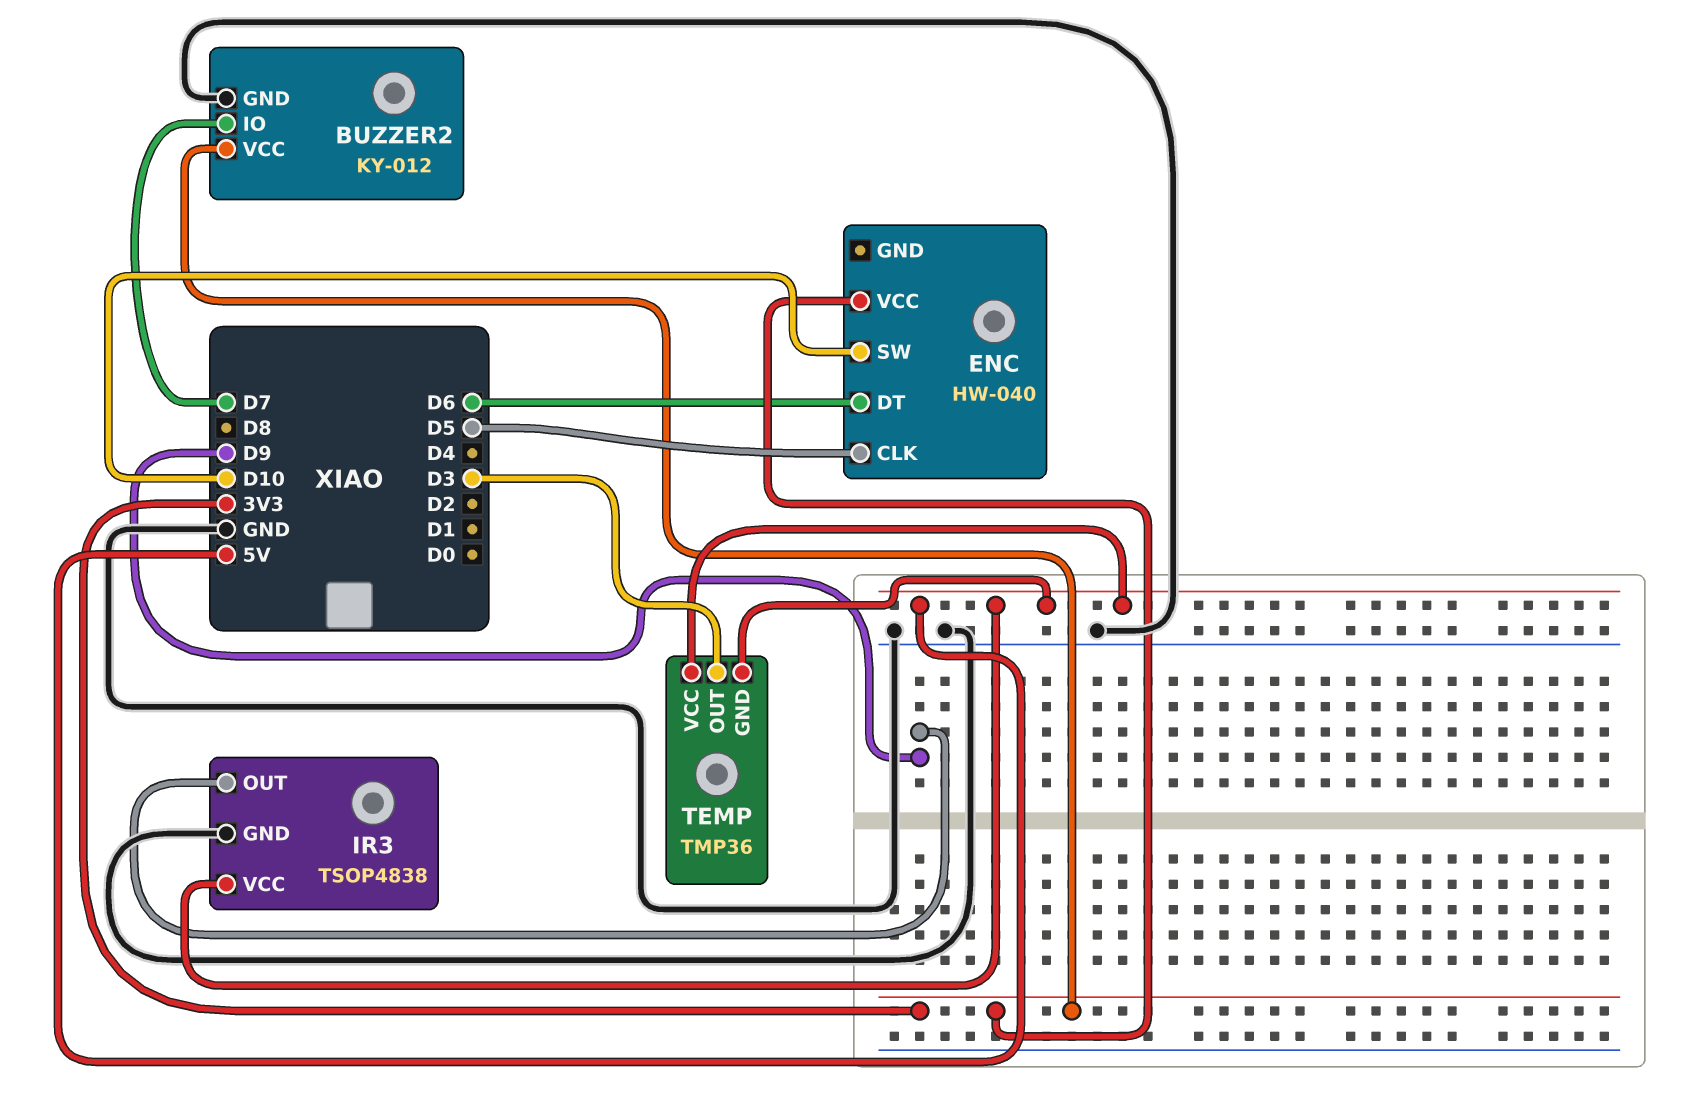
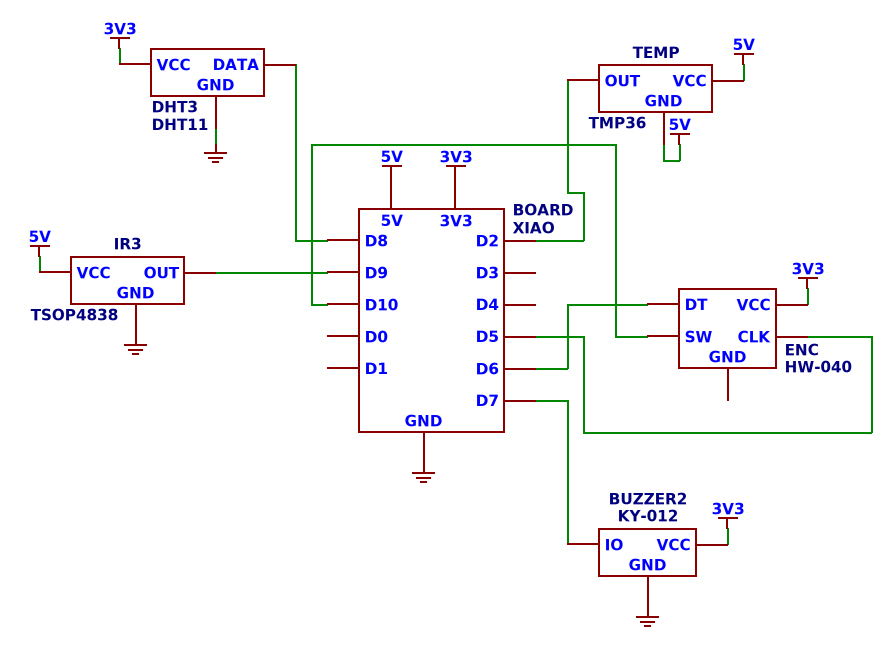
DHT3: none -> DHT11
DHT3 pin DATA: none -> D8
DHT3 pin GND: none -> GND
DHT3 pin VCC: none -> 3V3
TEMP pin OUT: D3 -> D2

